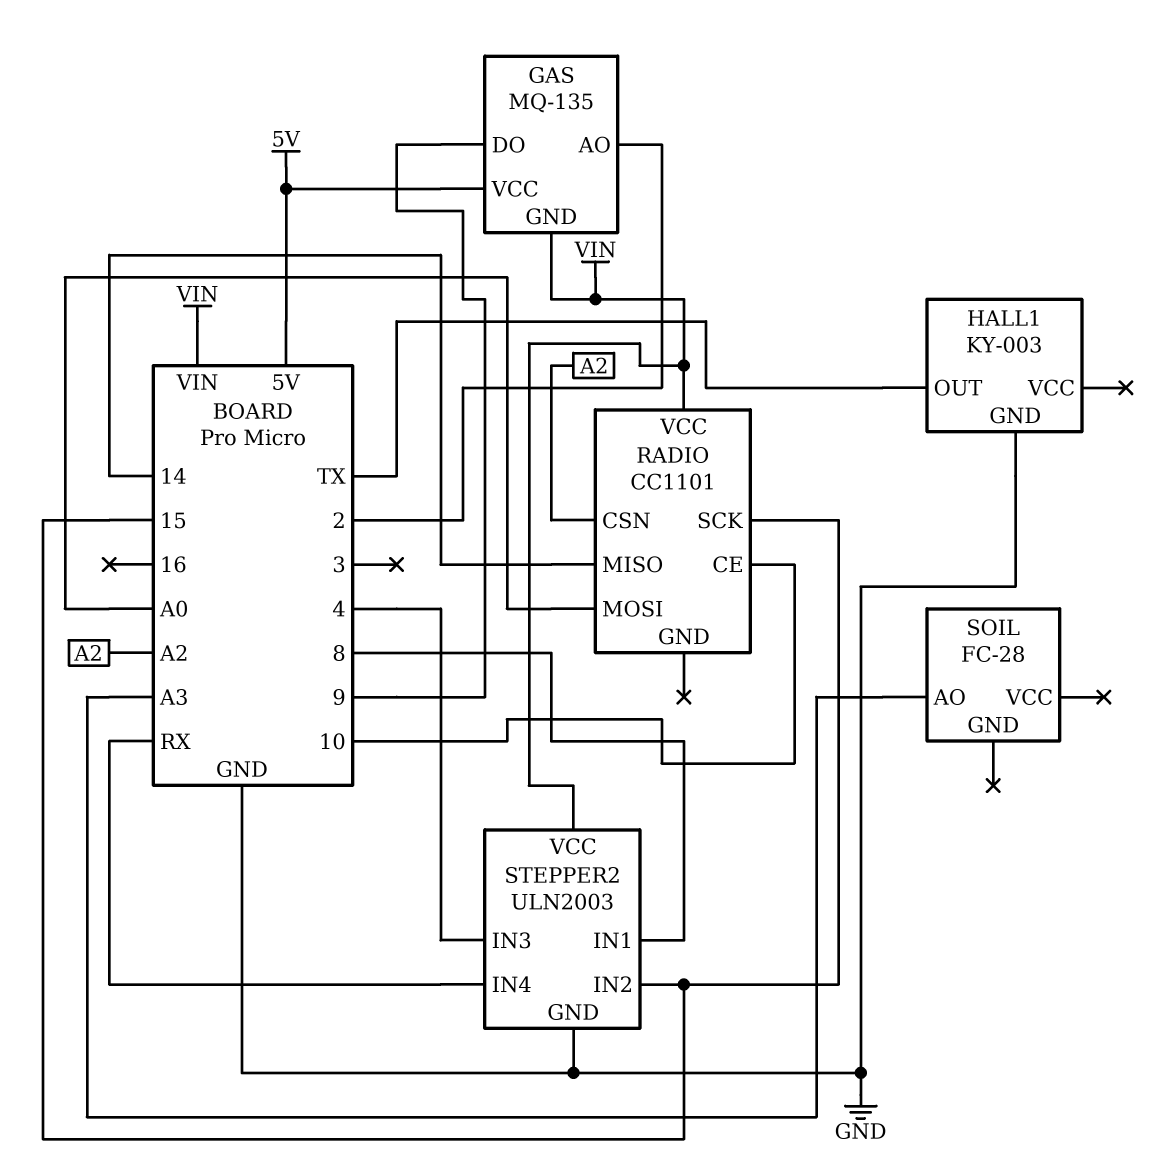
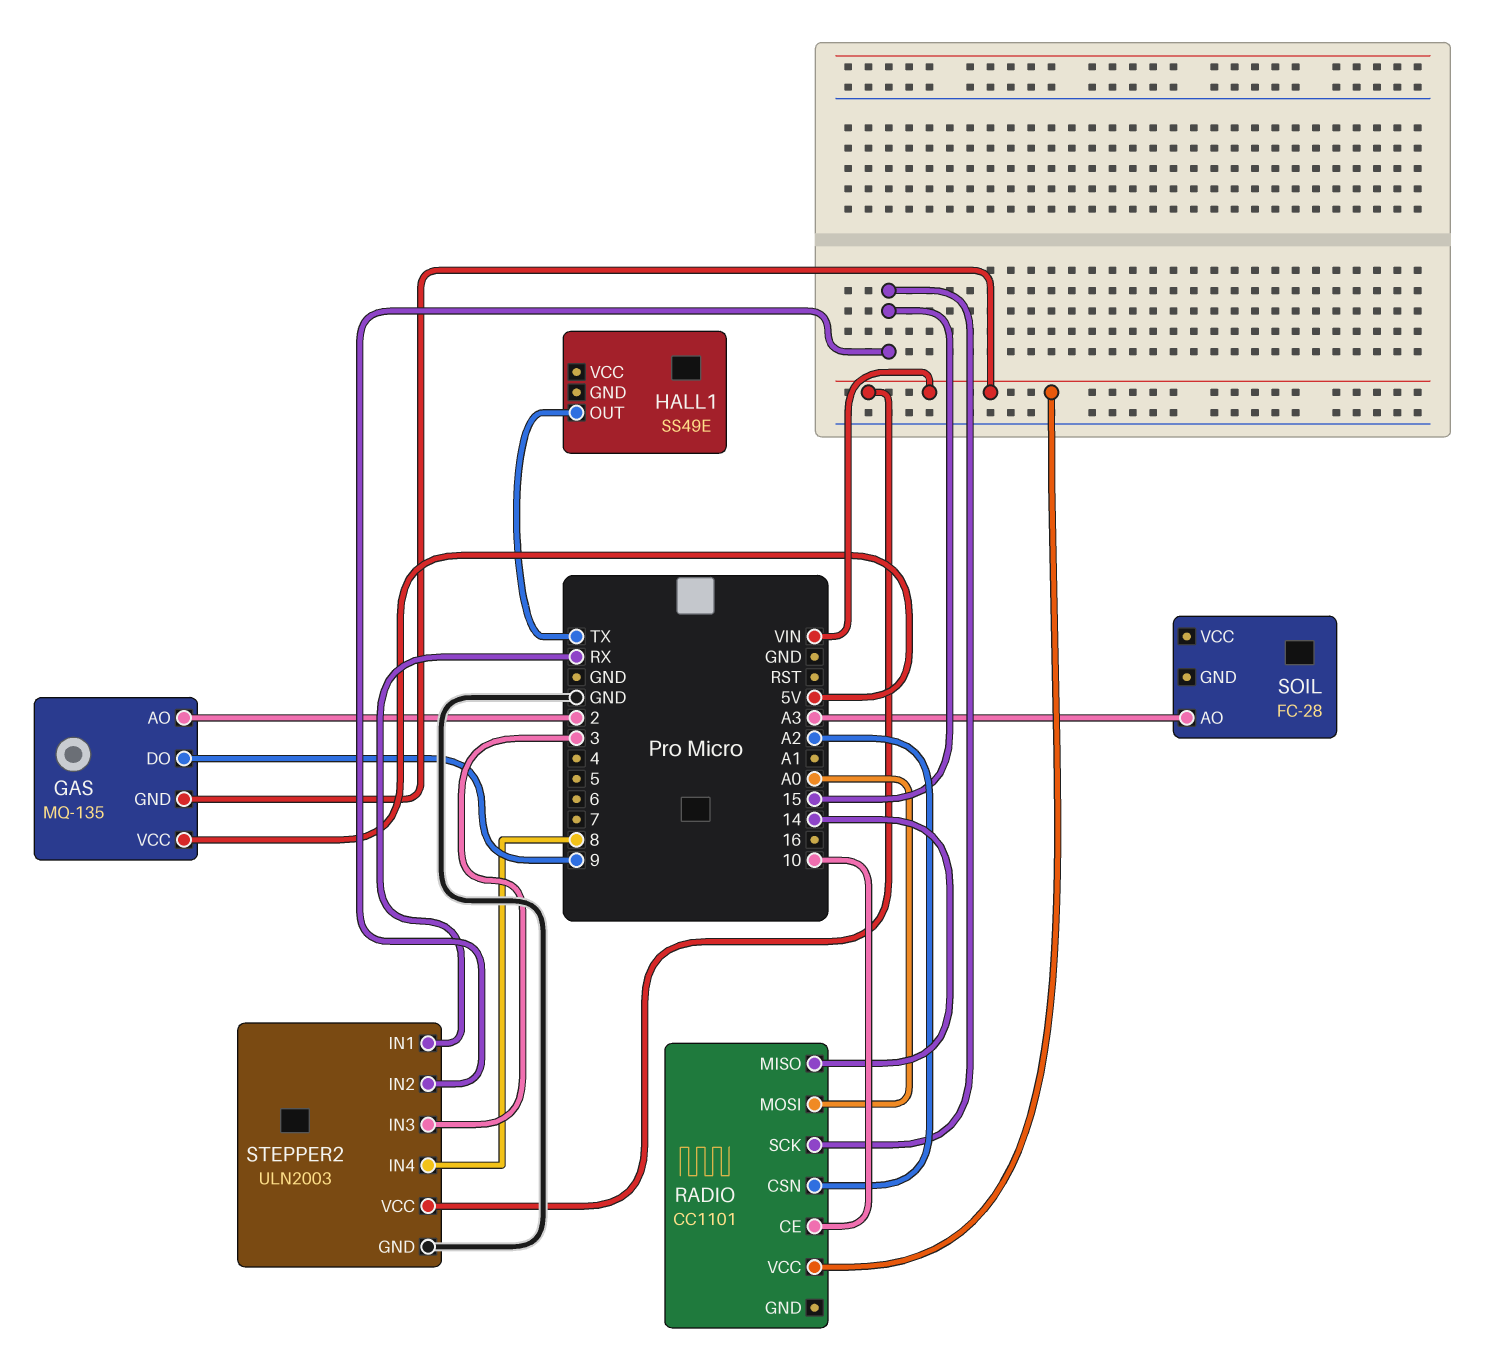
HALL1: KY-003 -> SS49E
HALL1 pin GND: GND -> none
STEPPER2 pin IN1: 8 -> RX
STEPPER2 pin IN3: 4 -> 3
STEPPER2 pin IN4: RX -> 8

